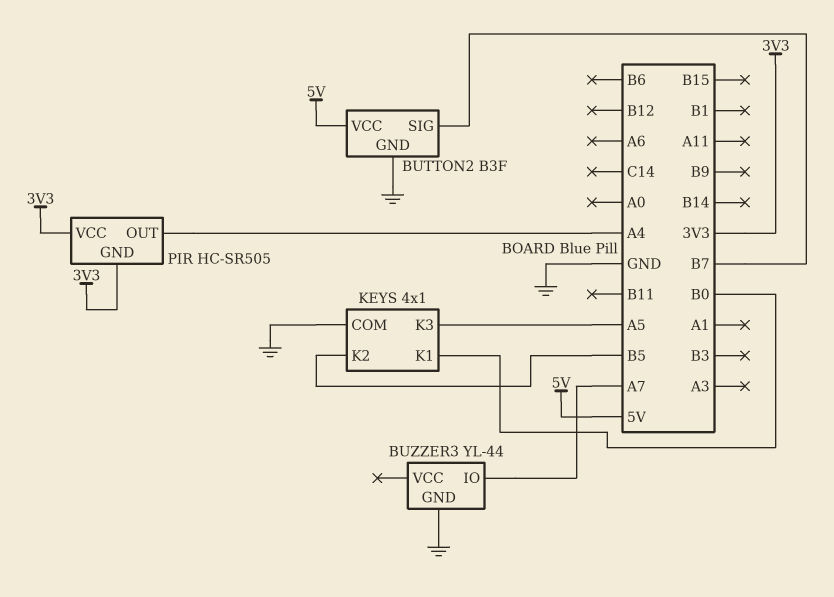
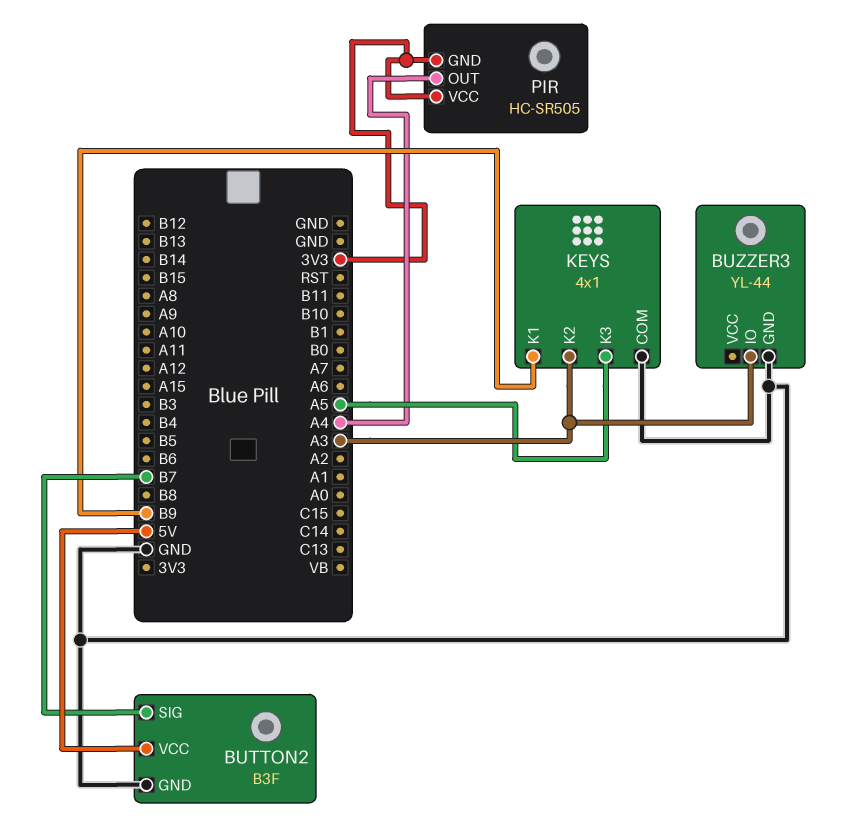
BUZZER3 pin IO: A7 -> A3
KEYS pin K1: B0 -> B9
KEYS pin K2: B5 -> A3

